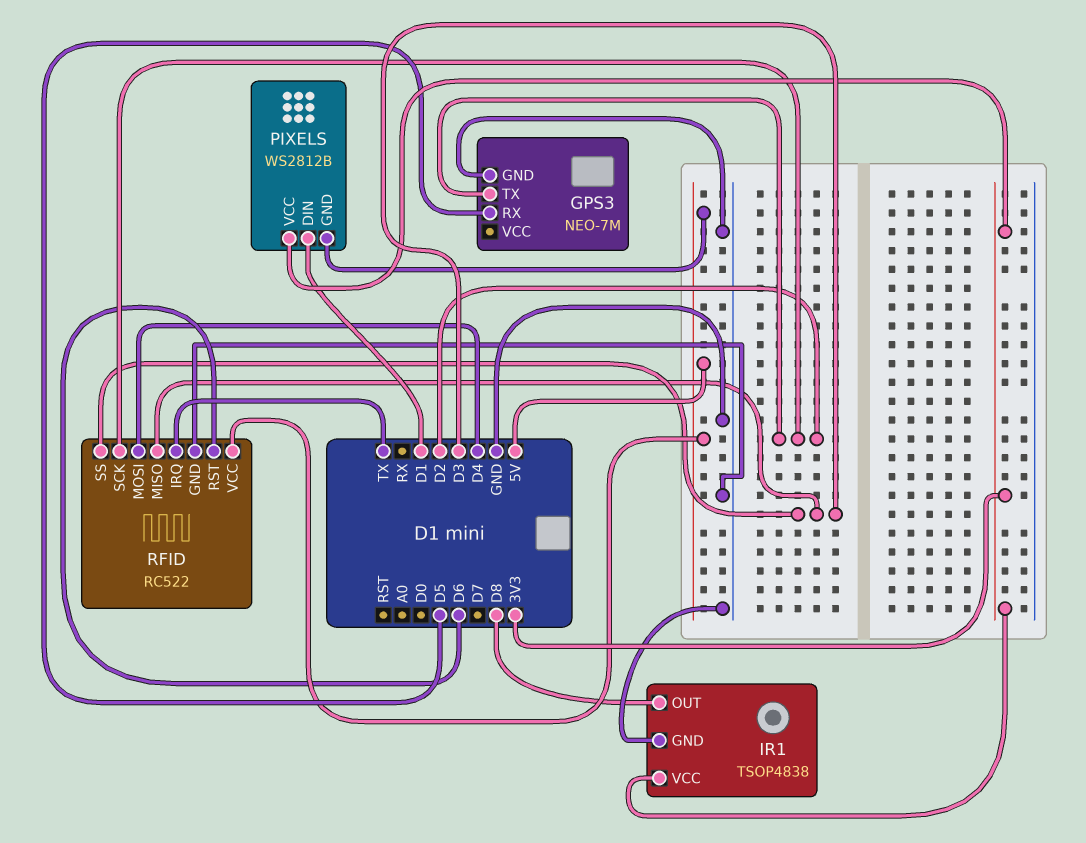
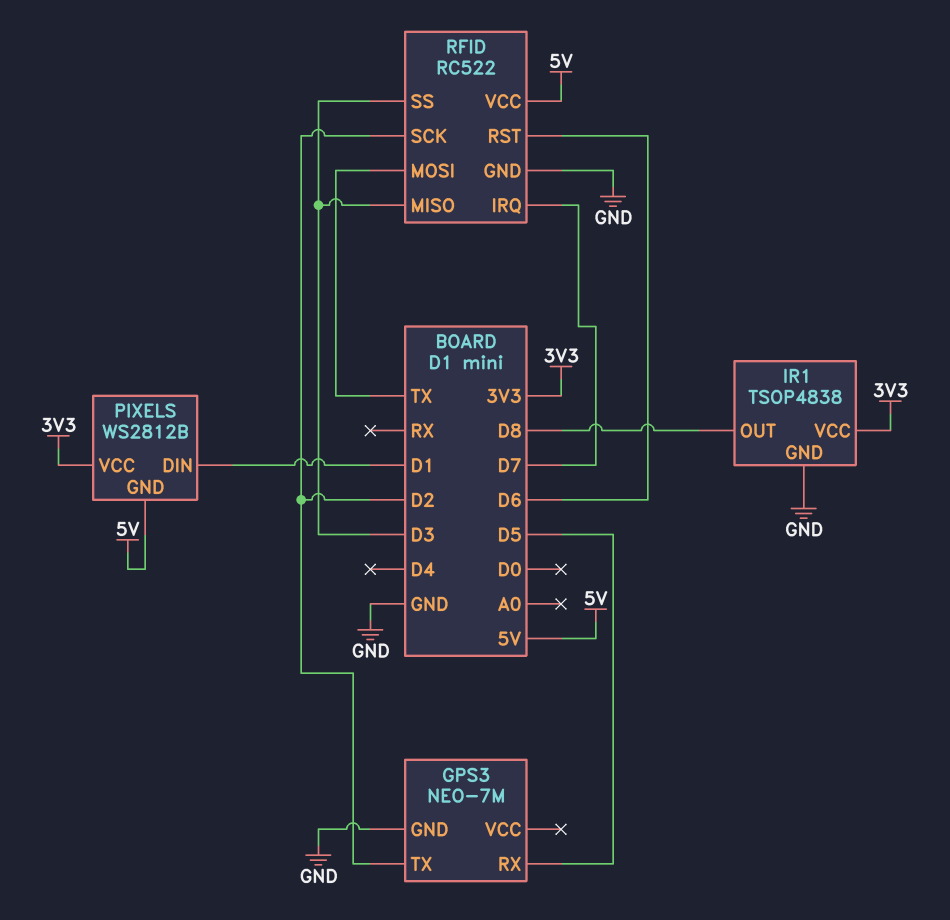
RFID pin IRQ: TX -> D7
RFID pin MOSI: D4 -> TX

